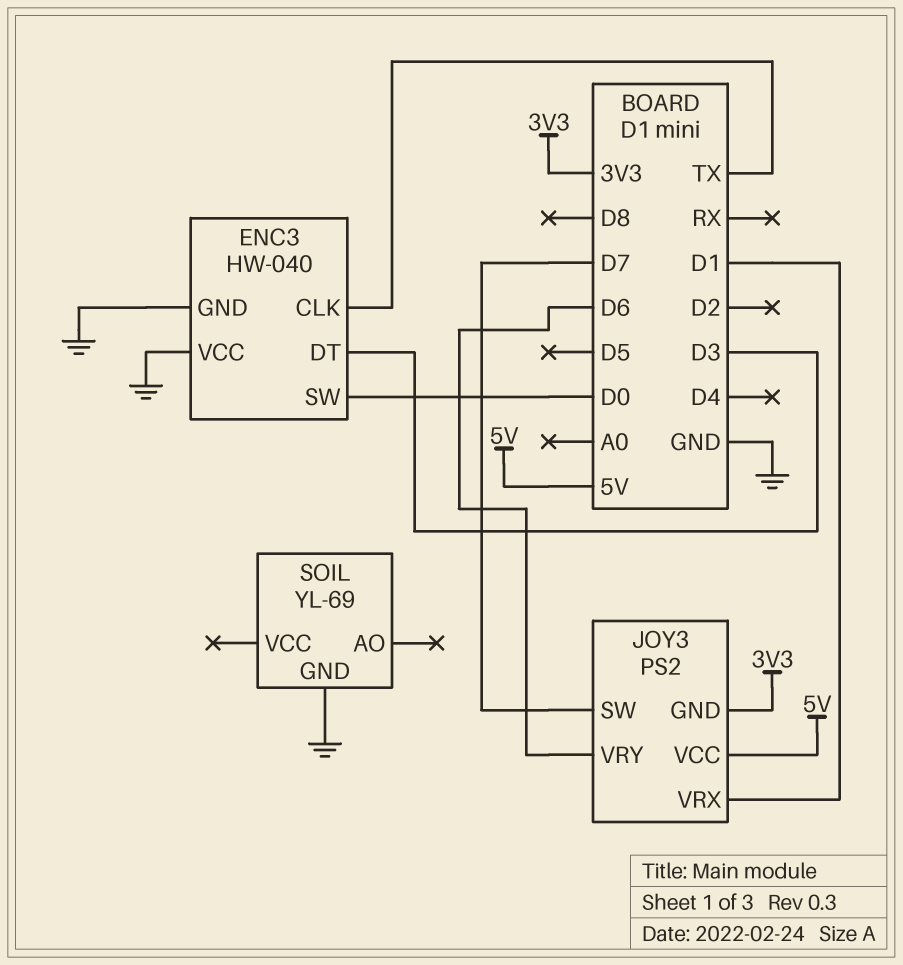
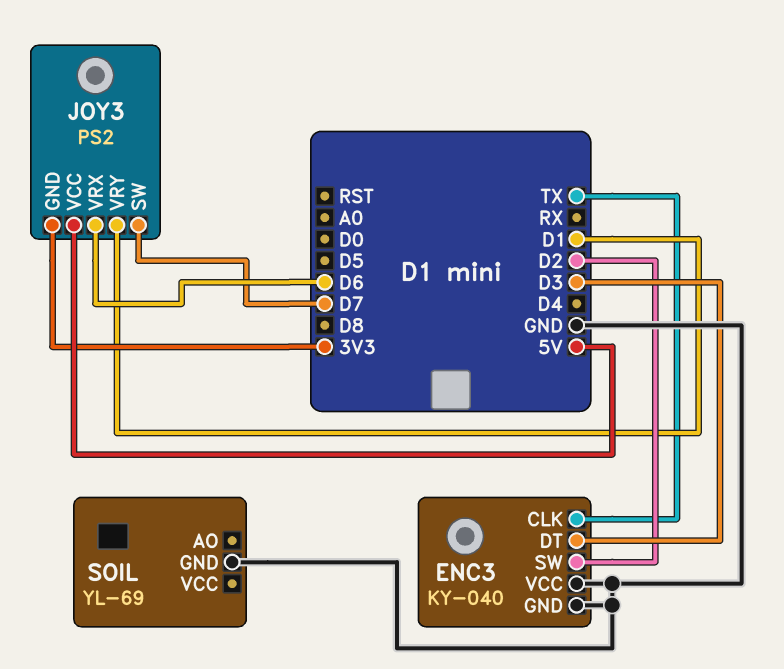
ENC3: HW-040 -> KY-040
ENC3 pin SW: D0 -> D2
JOY3 pin VRX: D1 -> D6
JOY3 pin VRY: D6 -> D1

